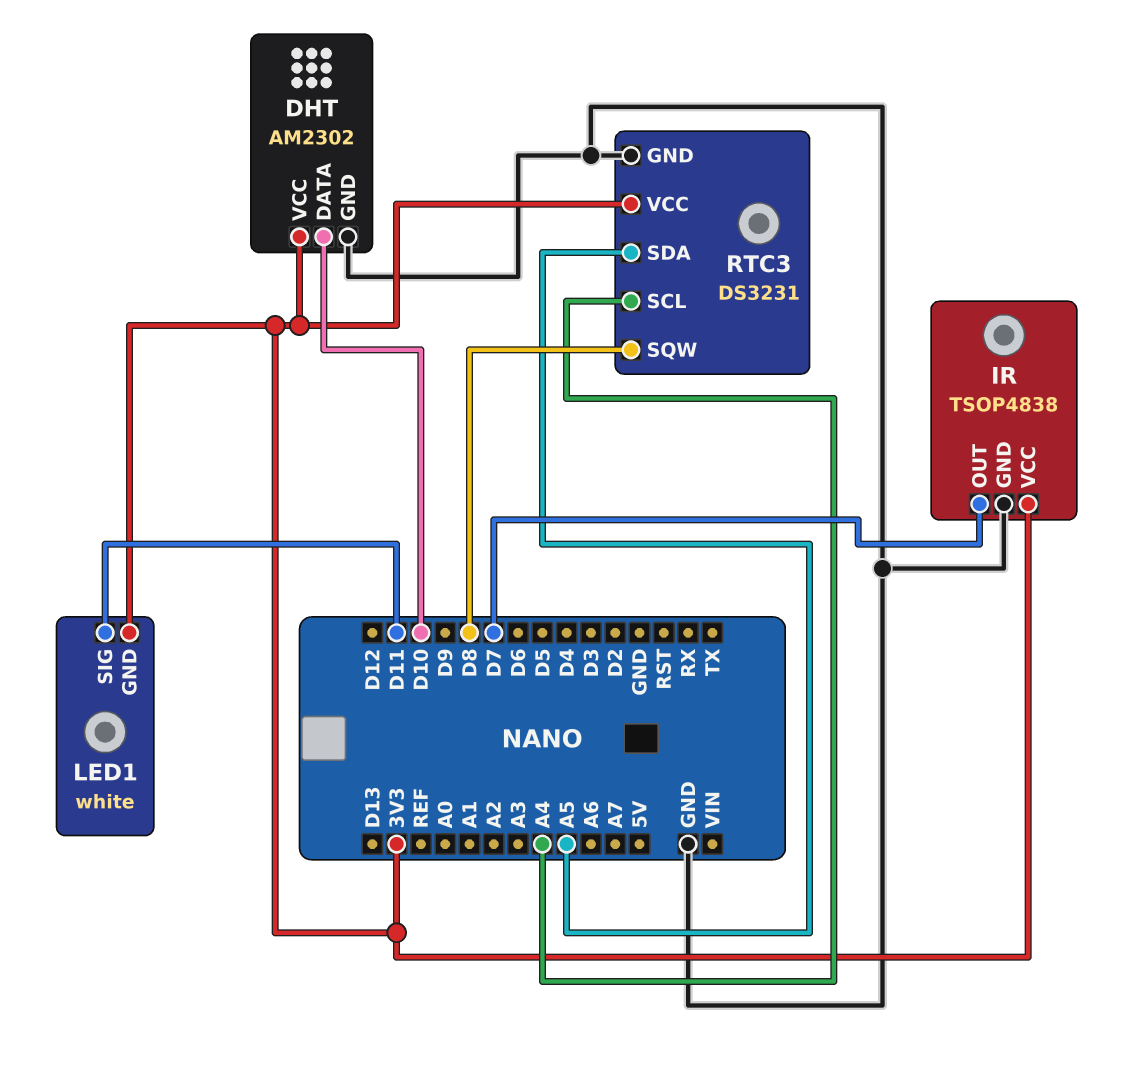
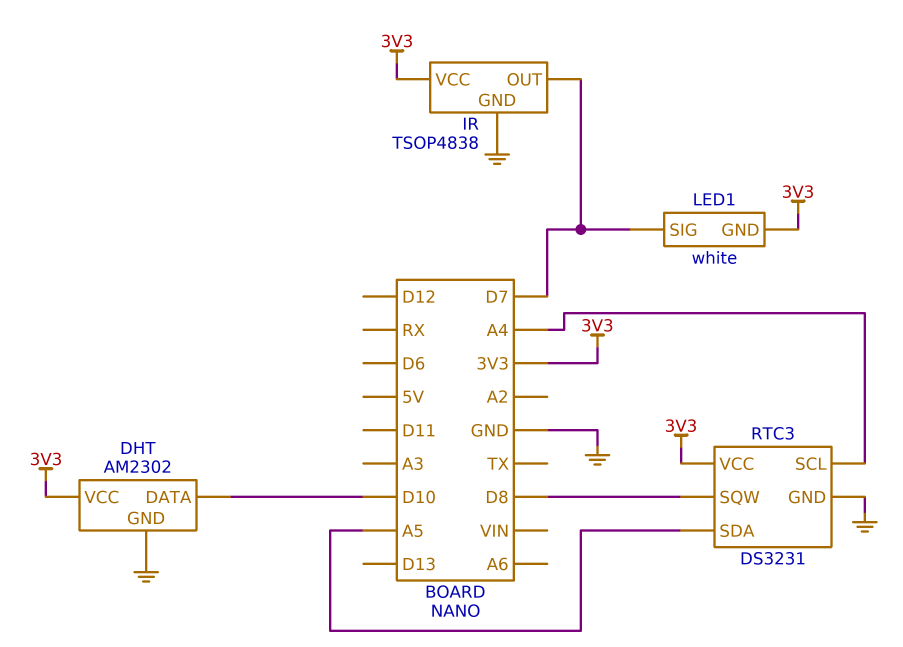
LED1 pin SIG: D11 -> D7

